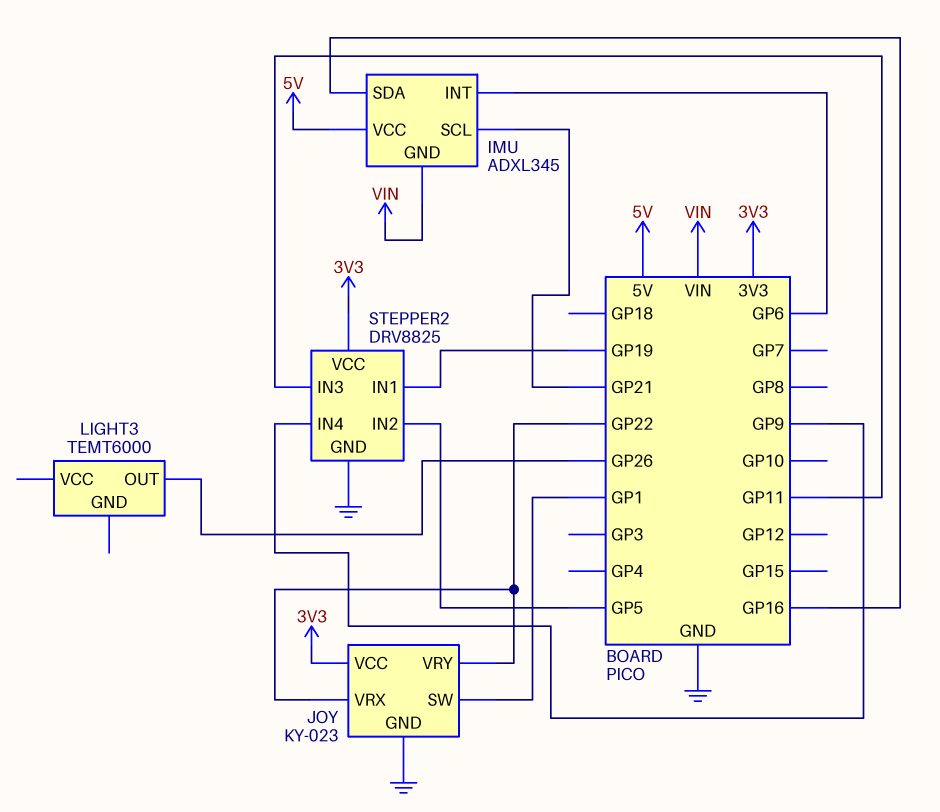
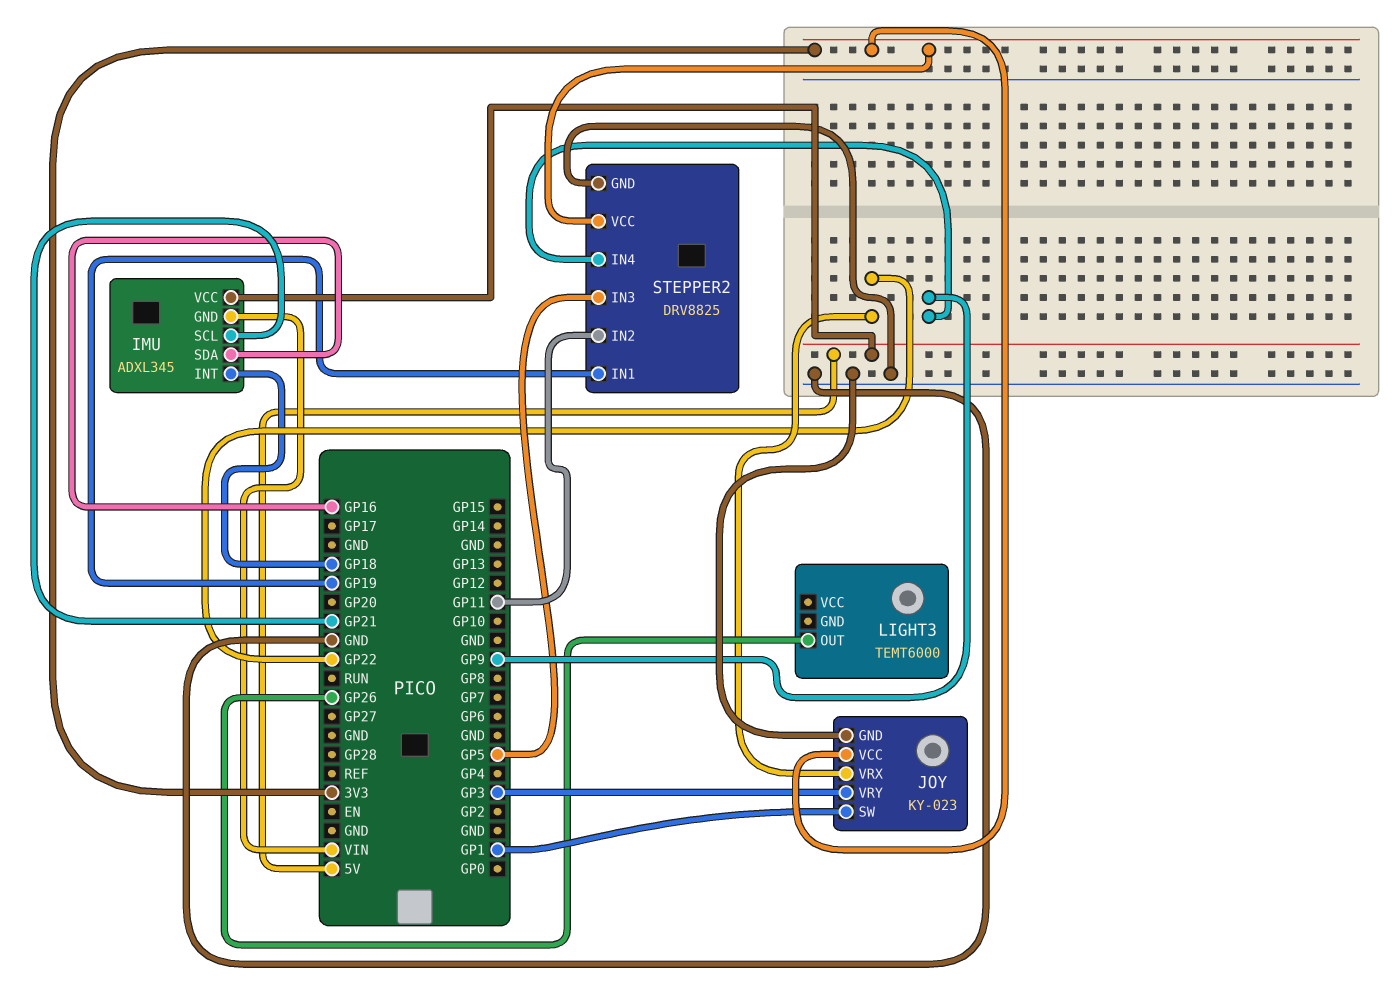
IMU pin INT: GP6 -> GP18
JOY pin VRY: GP22 -> GP3
STEPPER2 pin IN2: GP5 -> GP11
STEPPER2 pin IN3: GP11 -> GP5

